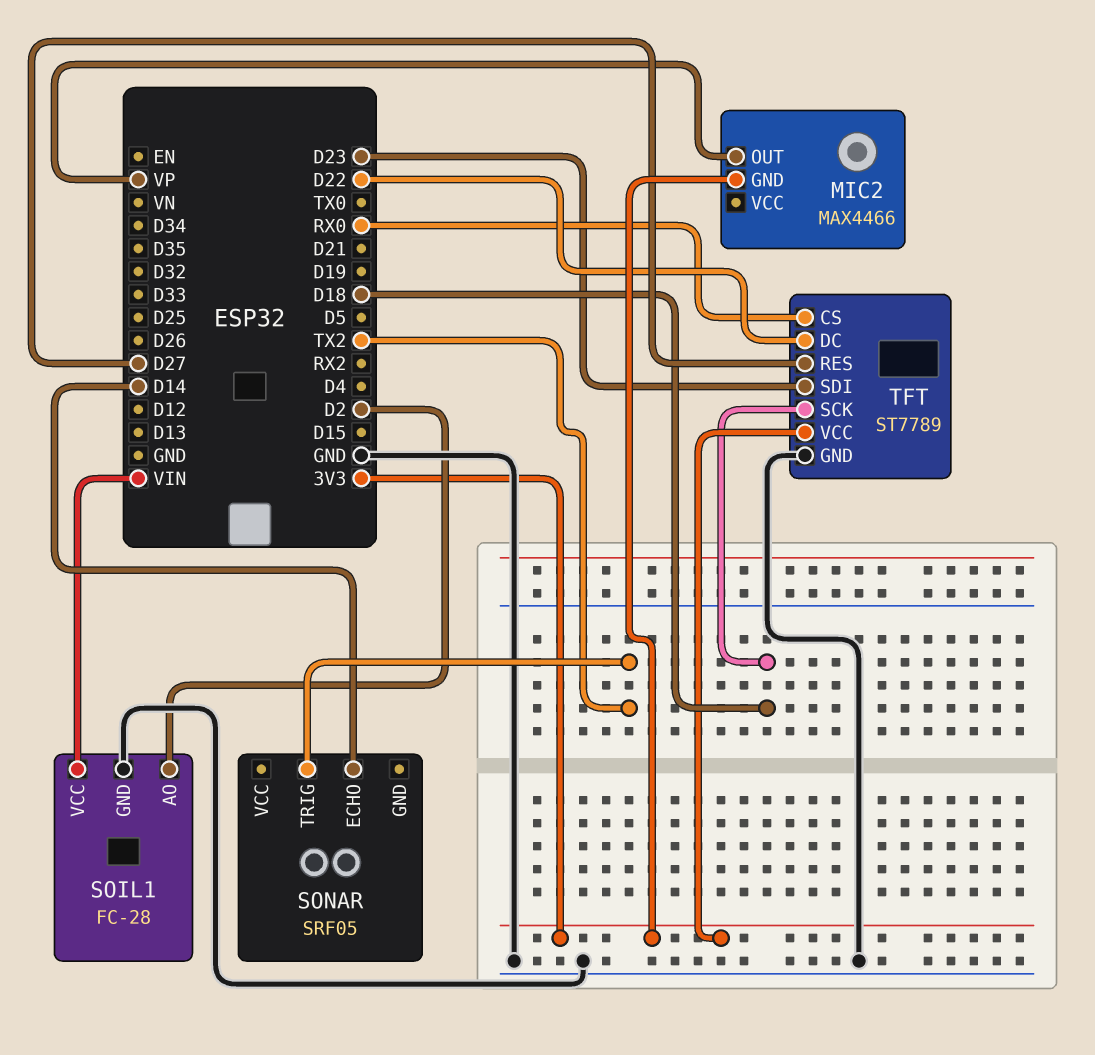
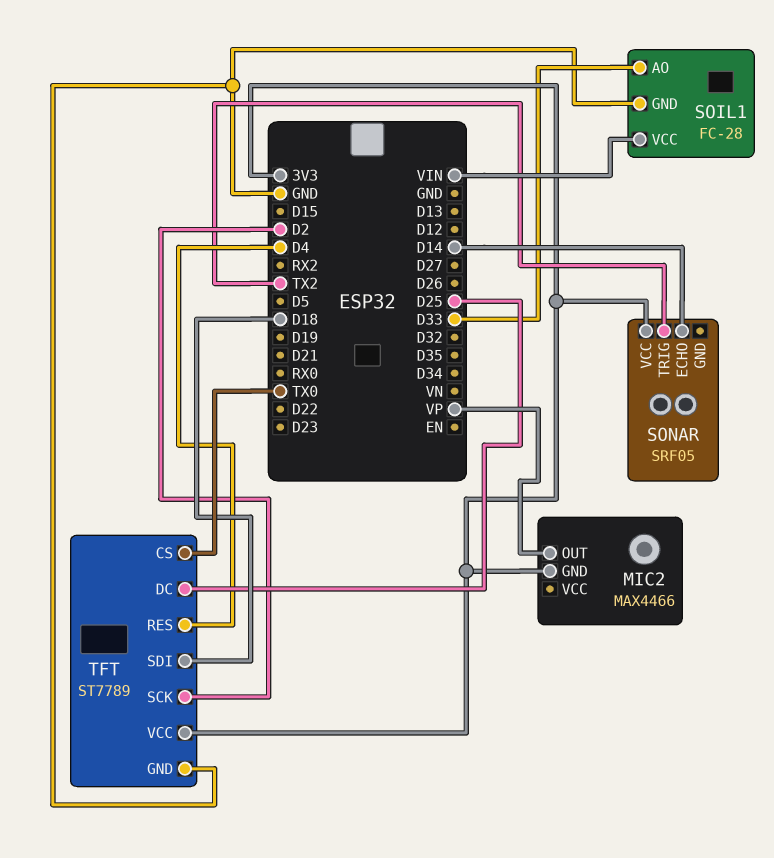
SOIL1 pin AO: D2 -> D33
SONAR pin VCC: none -> 3V3
TFT pin CS: RX0 -> TX0
TFT pin DC: D22 -> D25
TFT pin RES: D27 -> D4
TFT pin SCK: D18 -> D2
TFT pin SDI: D23 -> D18

